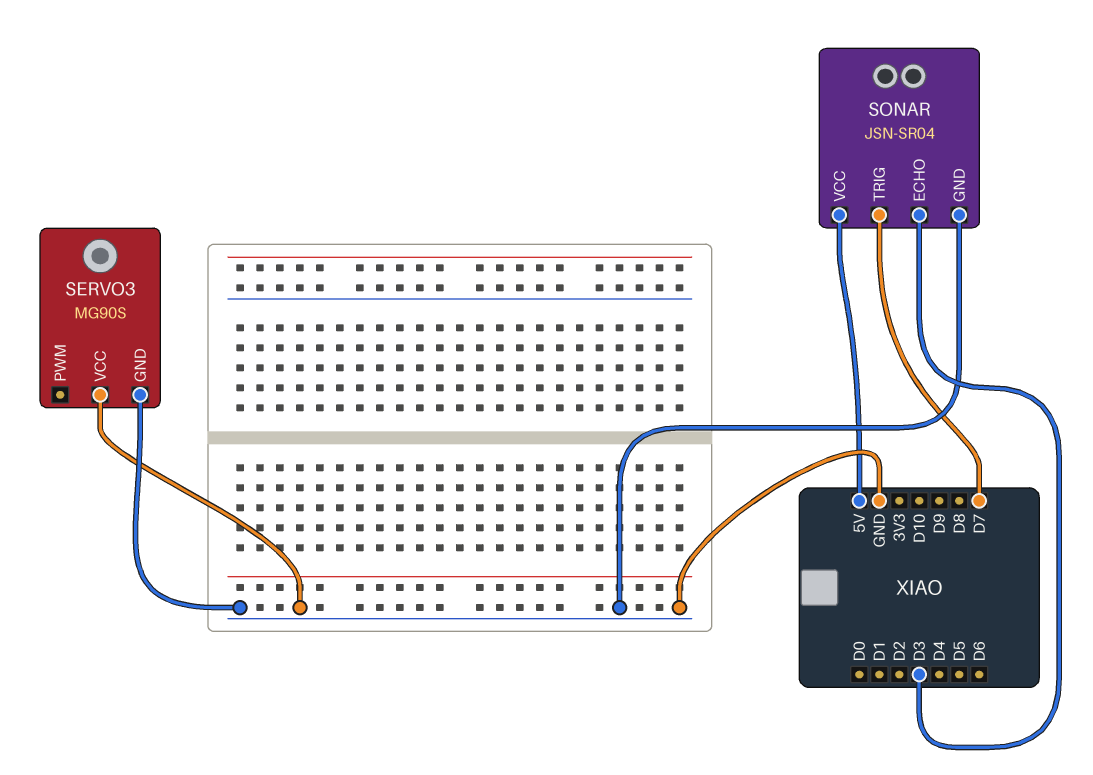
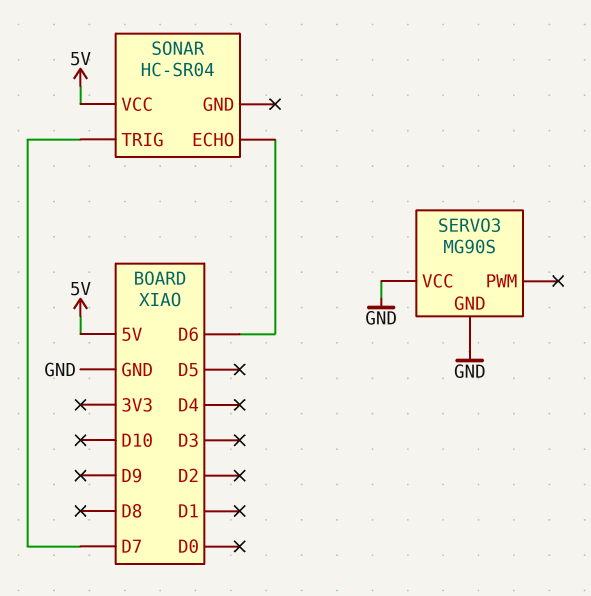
SONAR: JSN-SR04 -> HC-SR04
SONAR pin ECHO: D3 -> D6
SONAR pin GND: GND -> none

